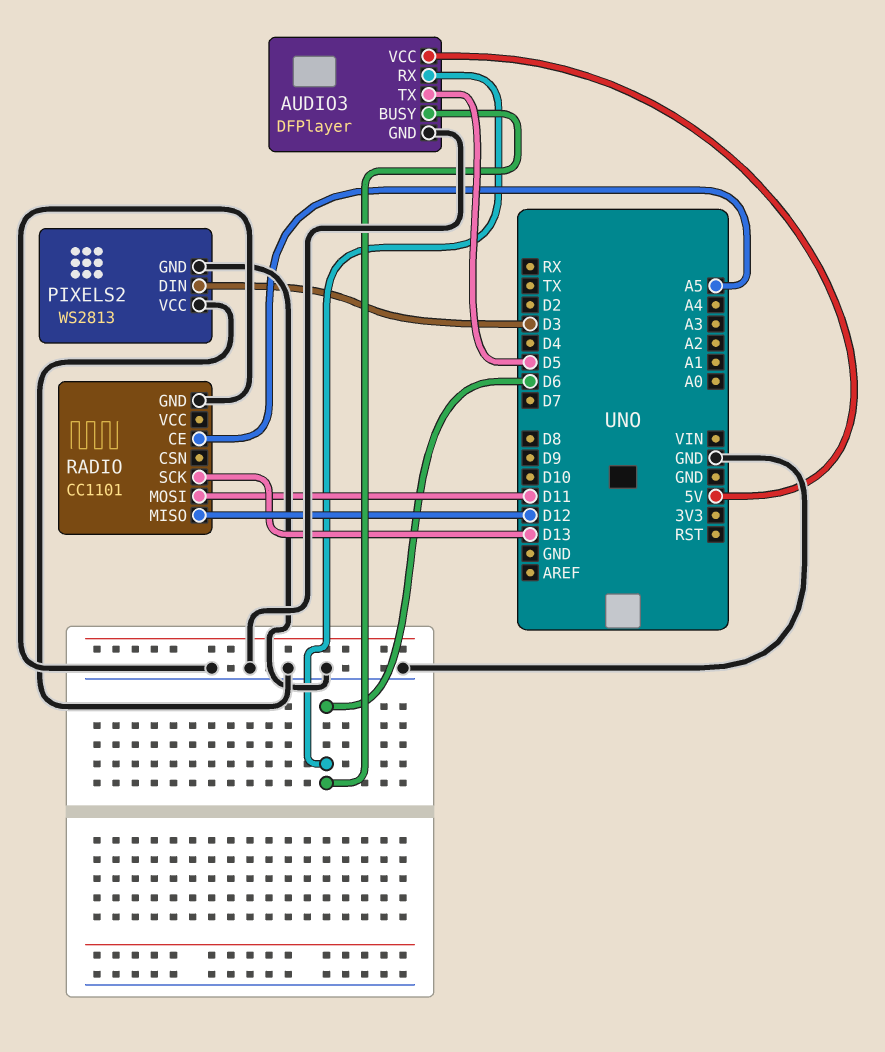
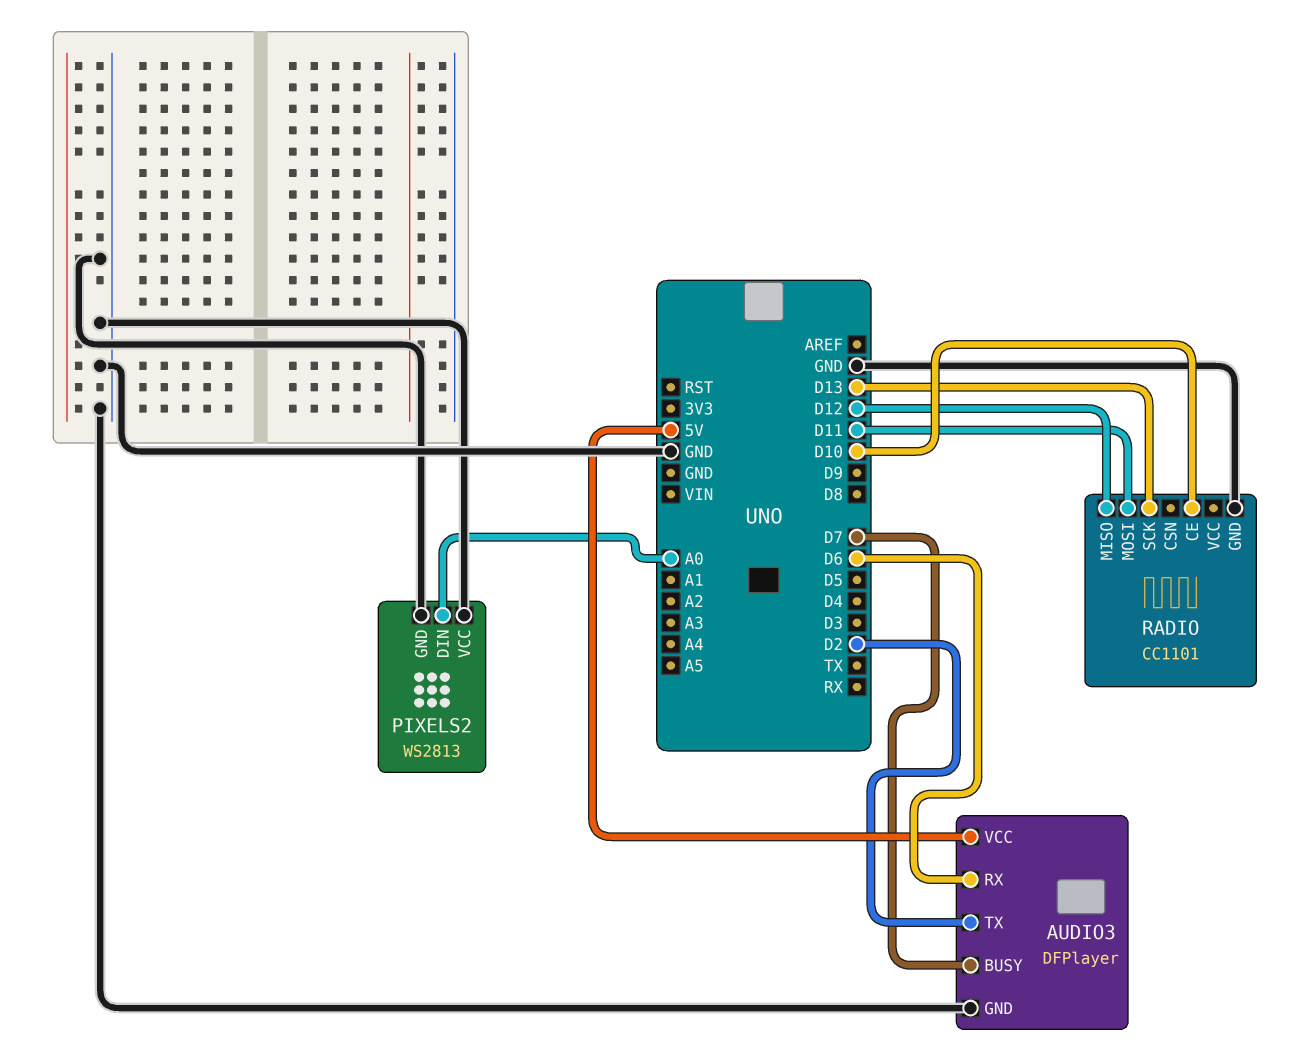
AUDIO3 pin BUSY: D6 -> D7
AUDIO3 pin TX: D5 -> D2
PIXELS2 pin DIN: D3 -> A0
RADIO pin CE: A5 -> D10

